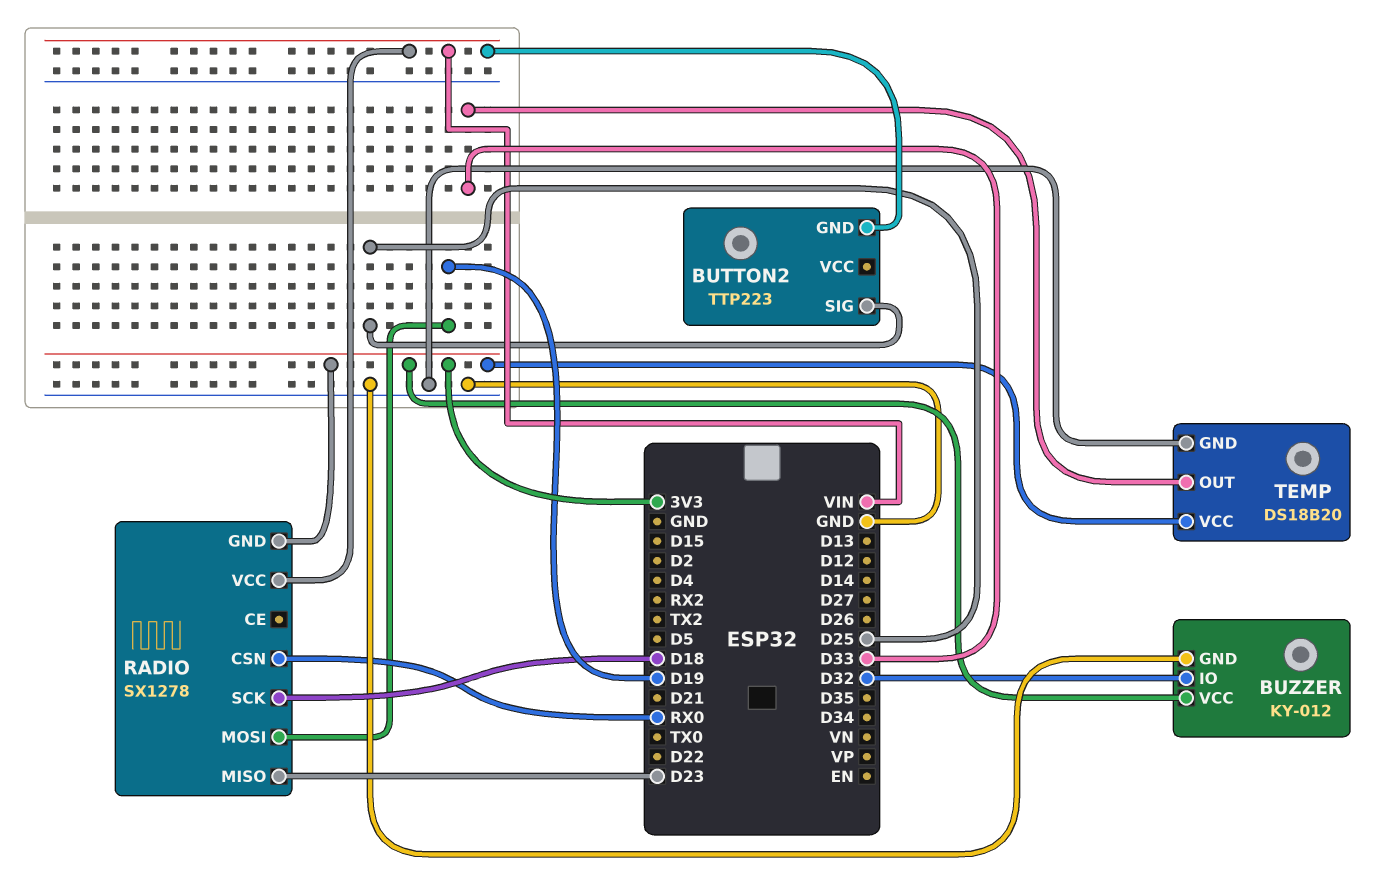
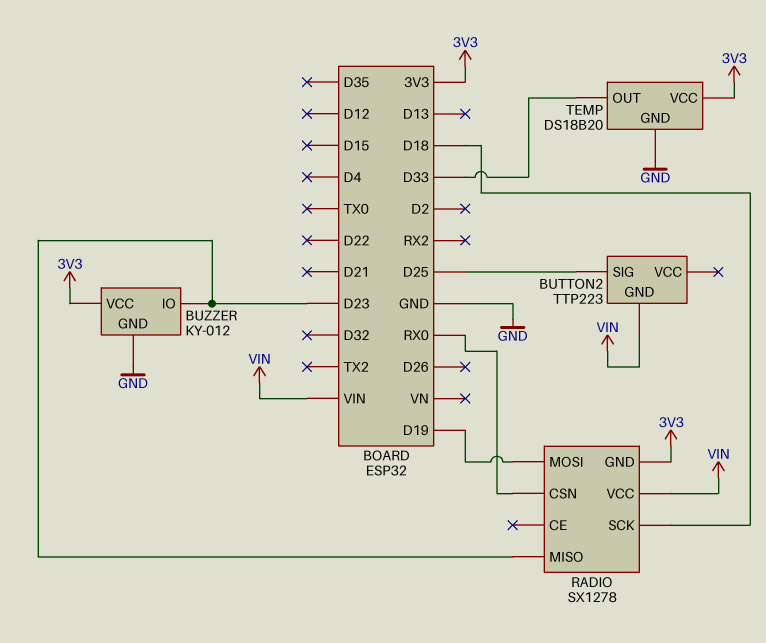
BUZZER pin IO: D32 -> D23

